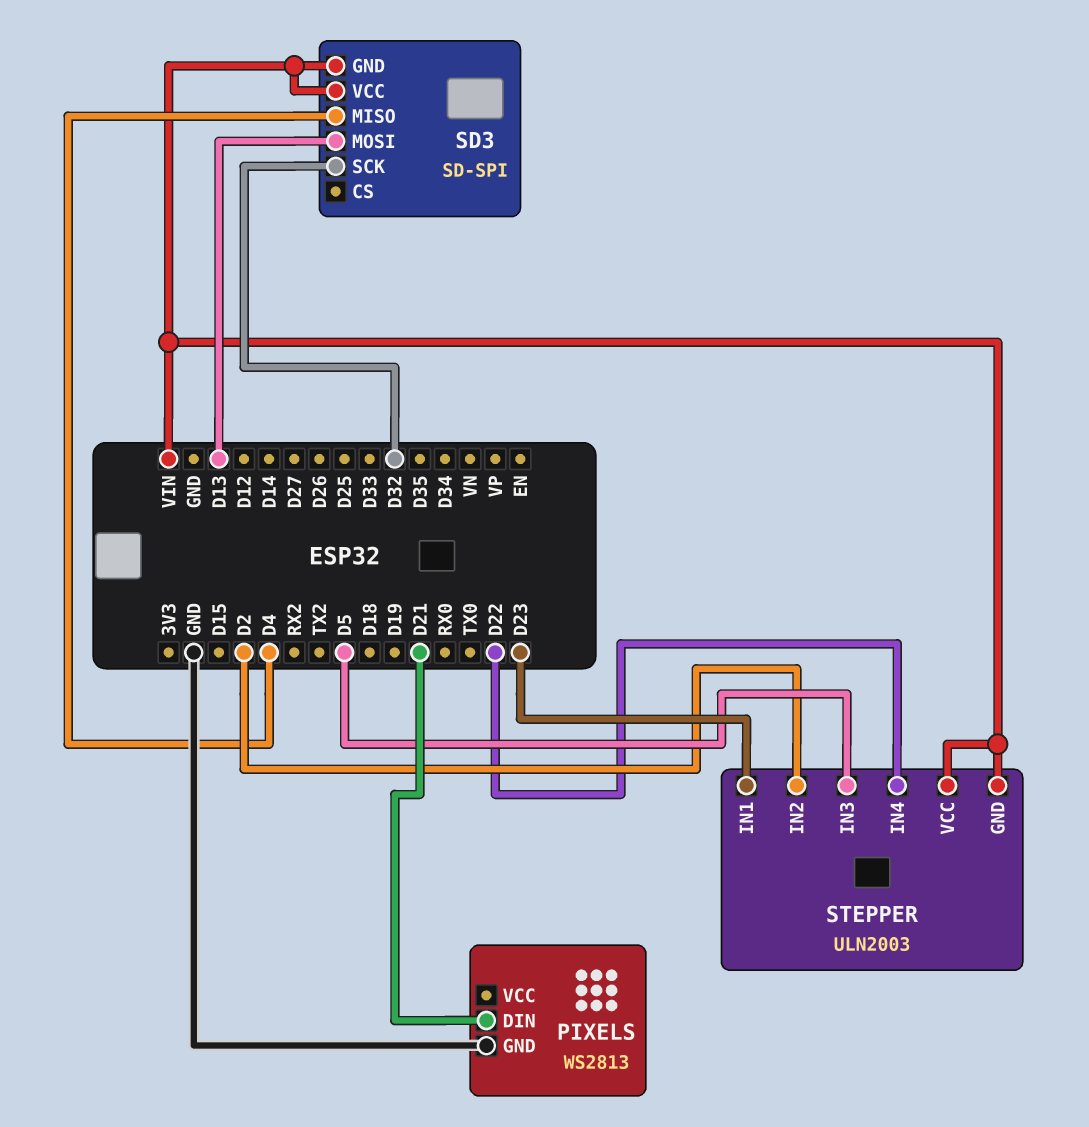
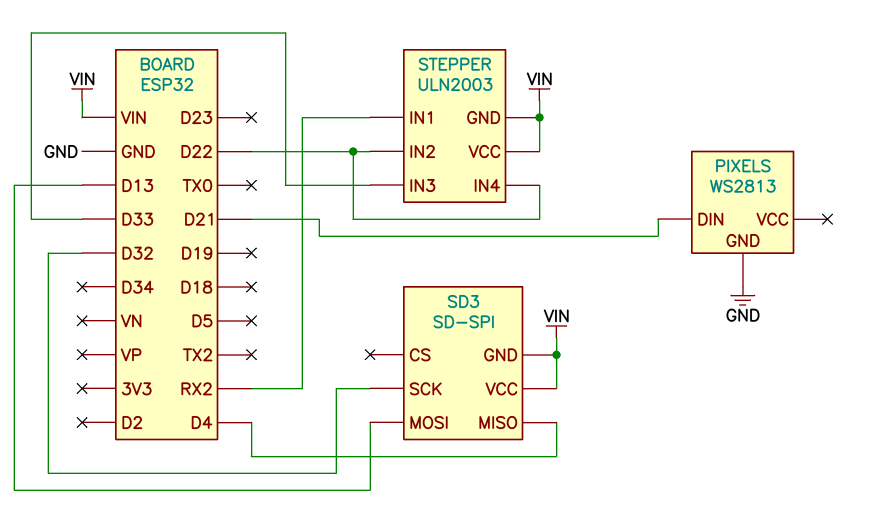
STEPPER pin IN1: D23 -> RX2
STEPPER pin IN2: D2 -> D22
STEPPER pin IN3: D5 -> D33

